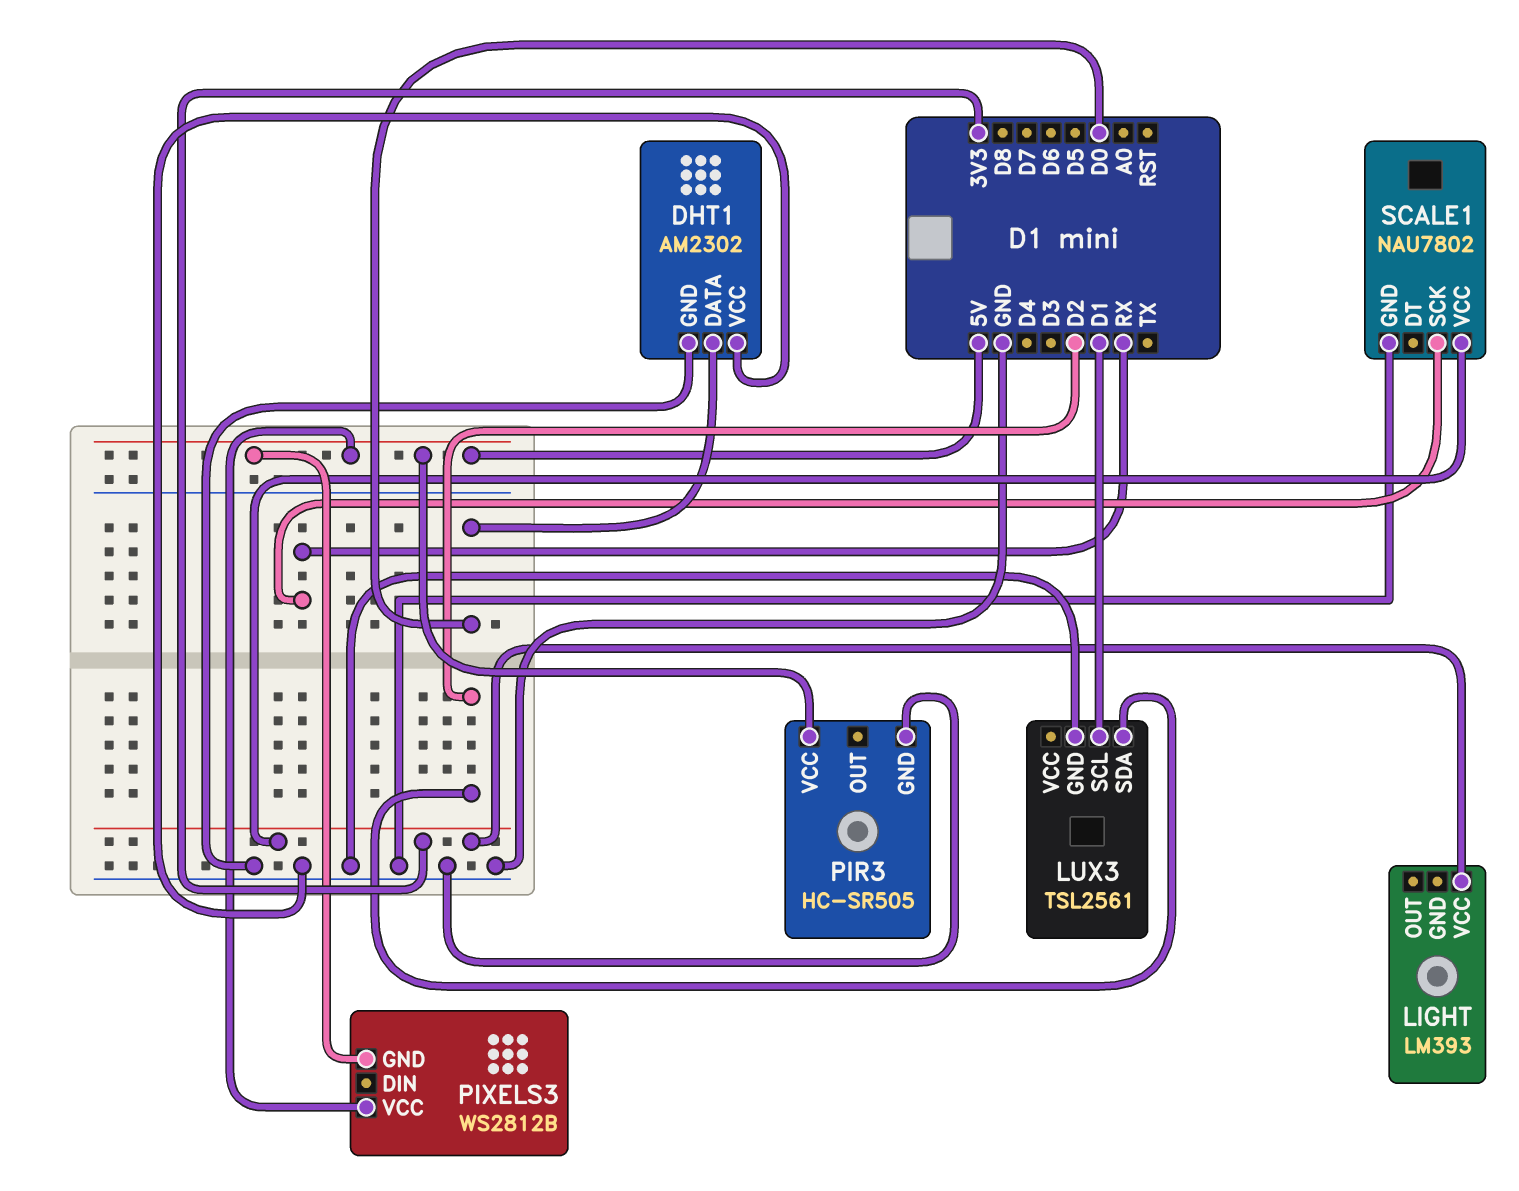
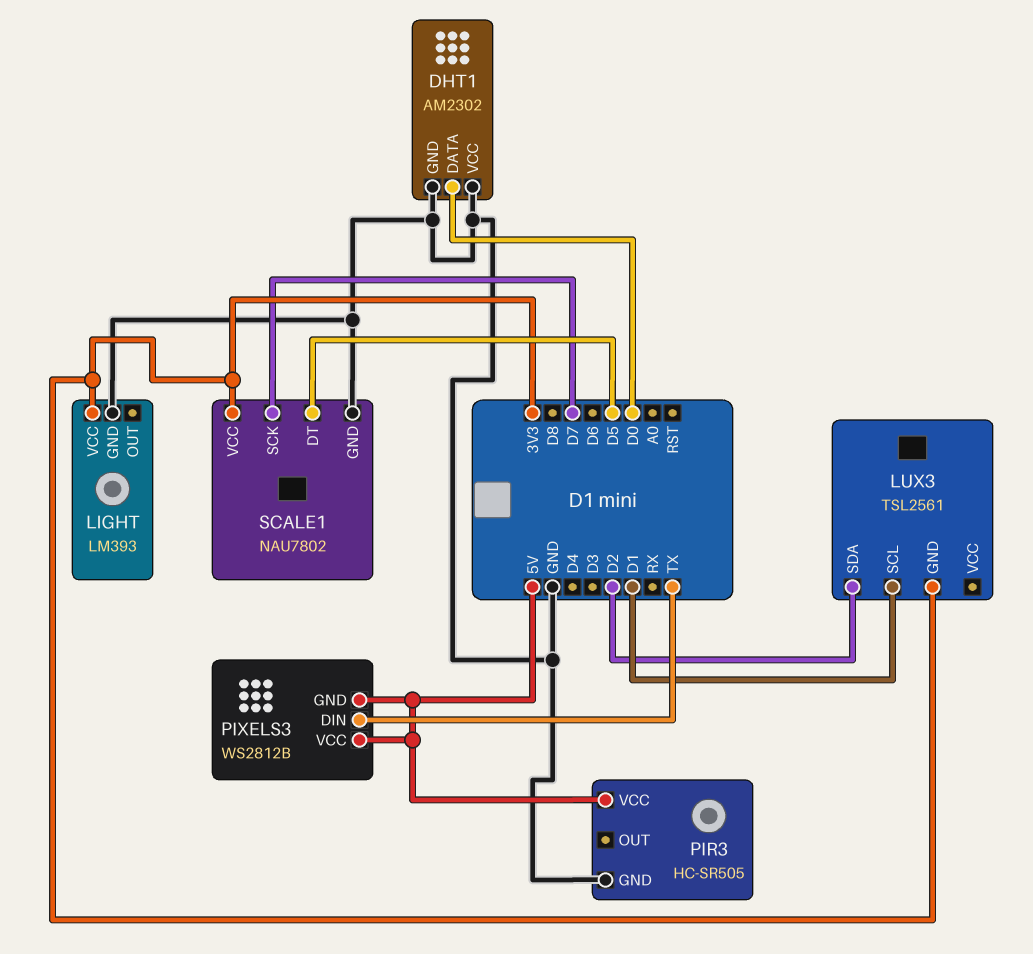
LIGHT pin GND: none -> GND
LUX3 pin GND: GND -> 3V3
PIXELS3 pin DIN: none -> TX
SCALE1 pin DT: none -> D5
SCALE1 pin SCK: RX -> D7

